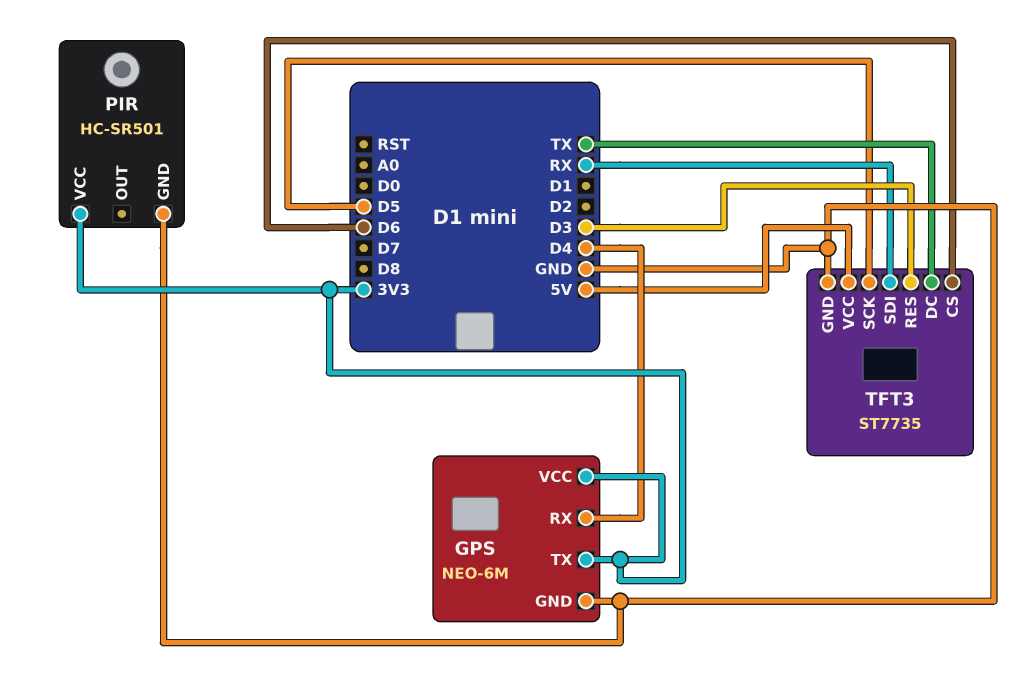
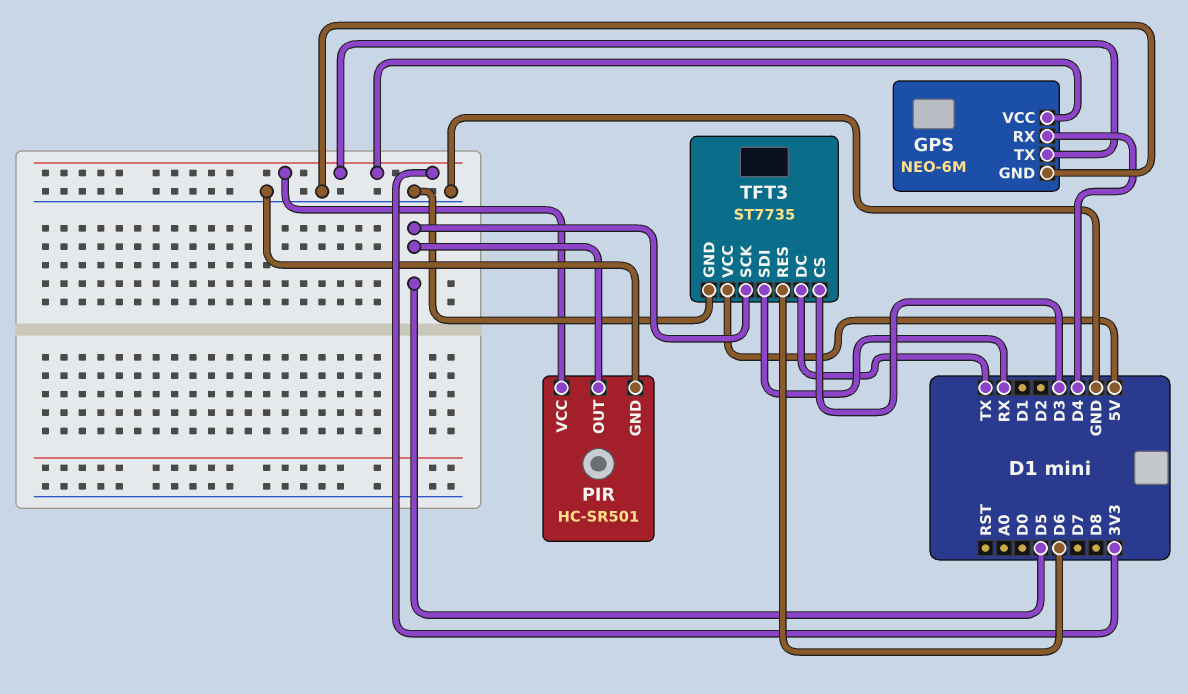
PIR pin OUT: none -> D5
TFT3 pin CS: D6 -> D3
TFT3 pin RES: D3 -> D6

